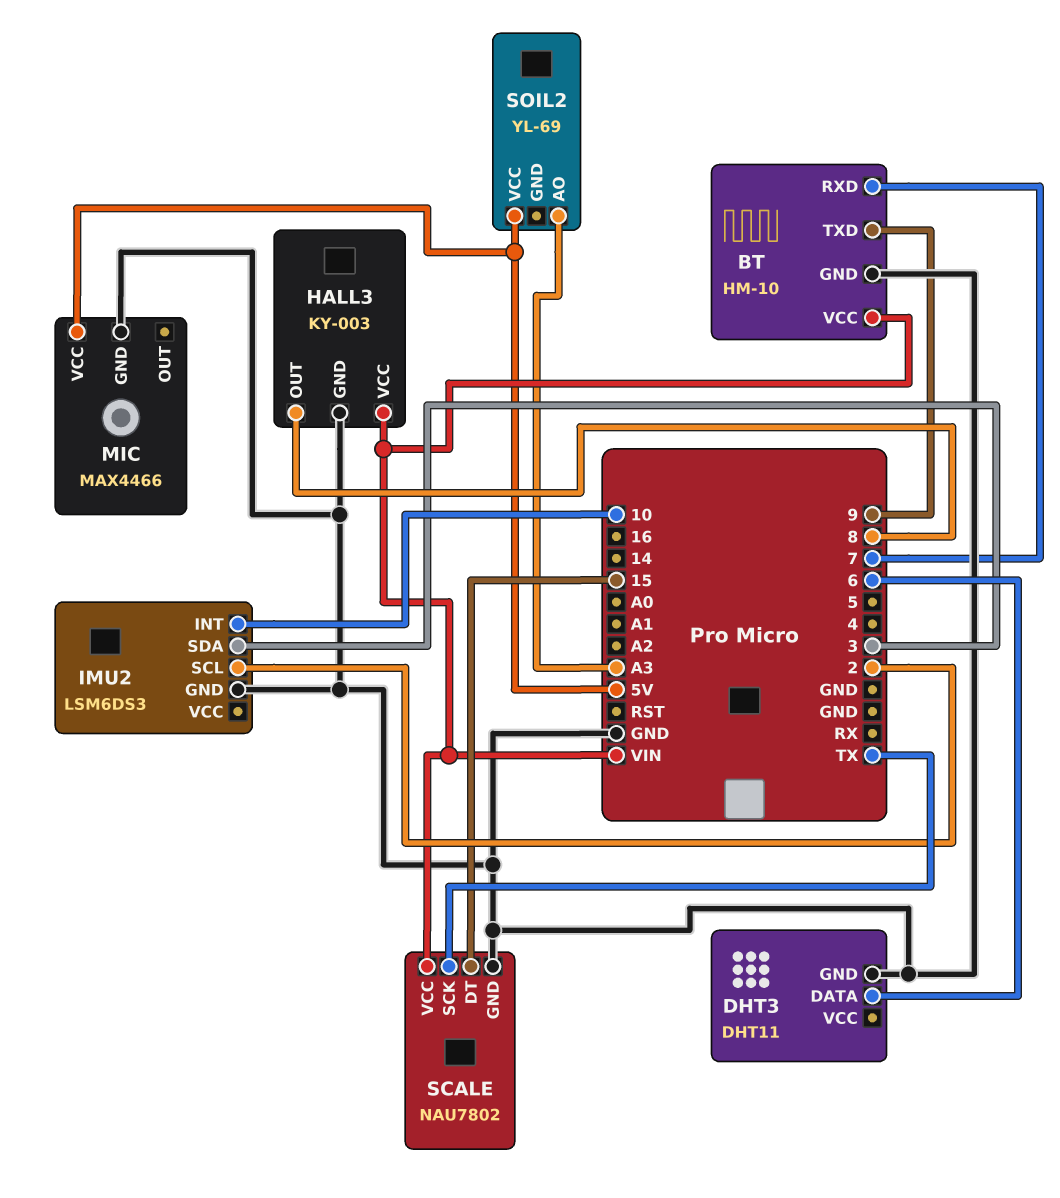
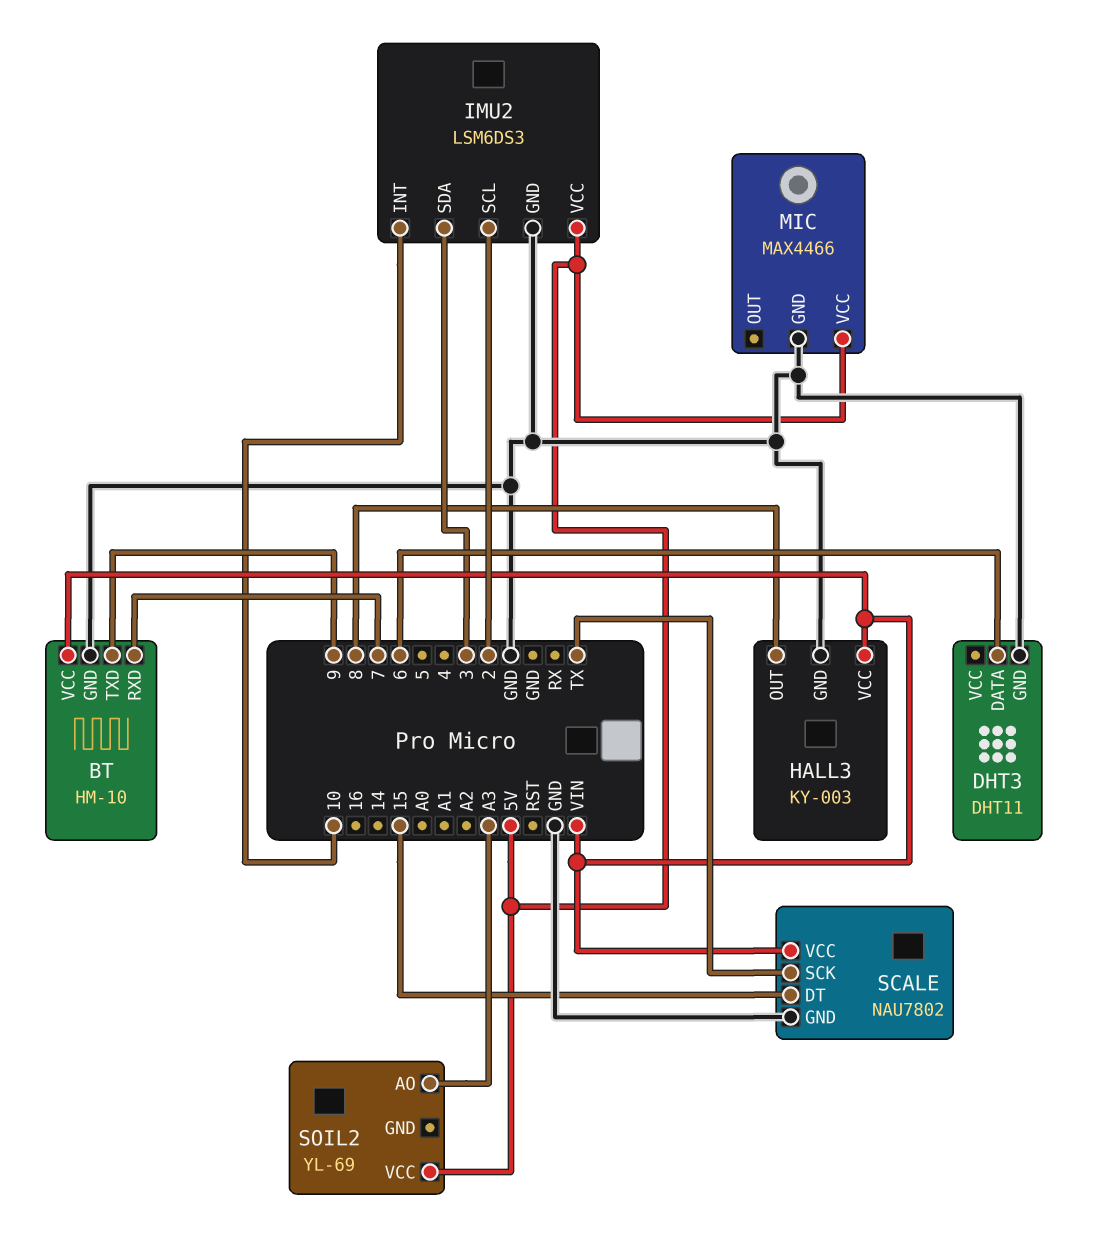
IMU2 pin VCC: none -> 5V

